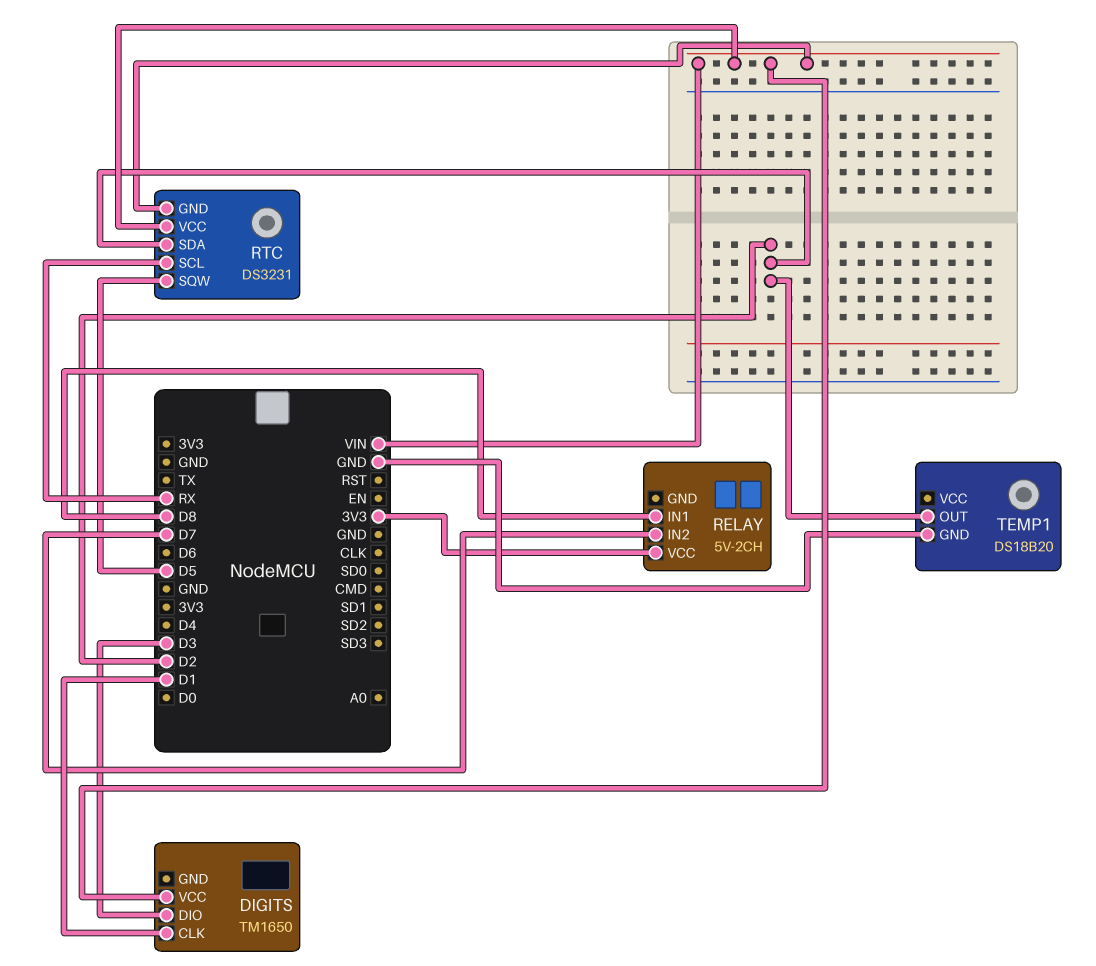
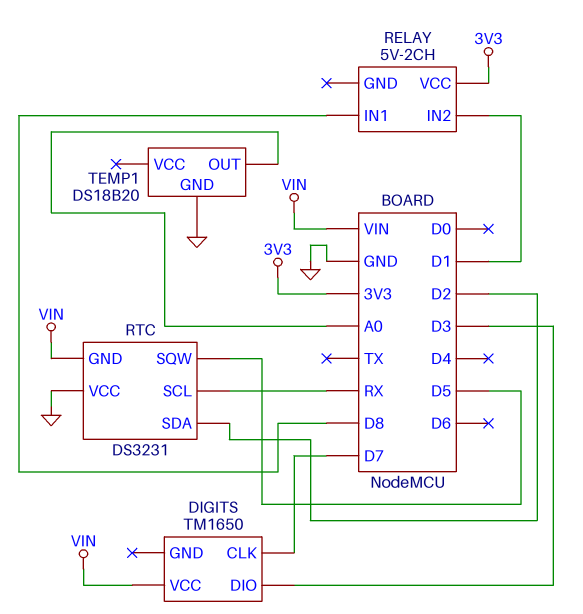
DIGITS pin CLK: D1 -> D7
RELAY pin IN2: D7 -> D1
RTC pin VCC: VIN -> GND
TEMP1 pin OUT: D2 -> A0

